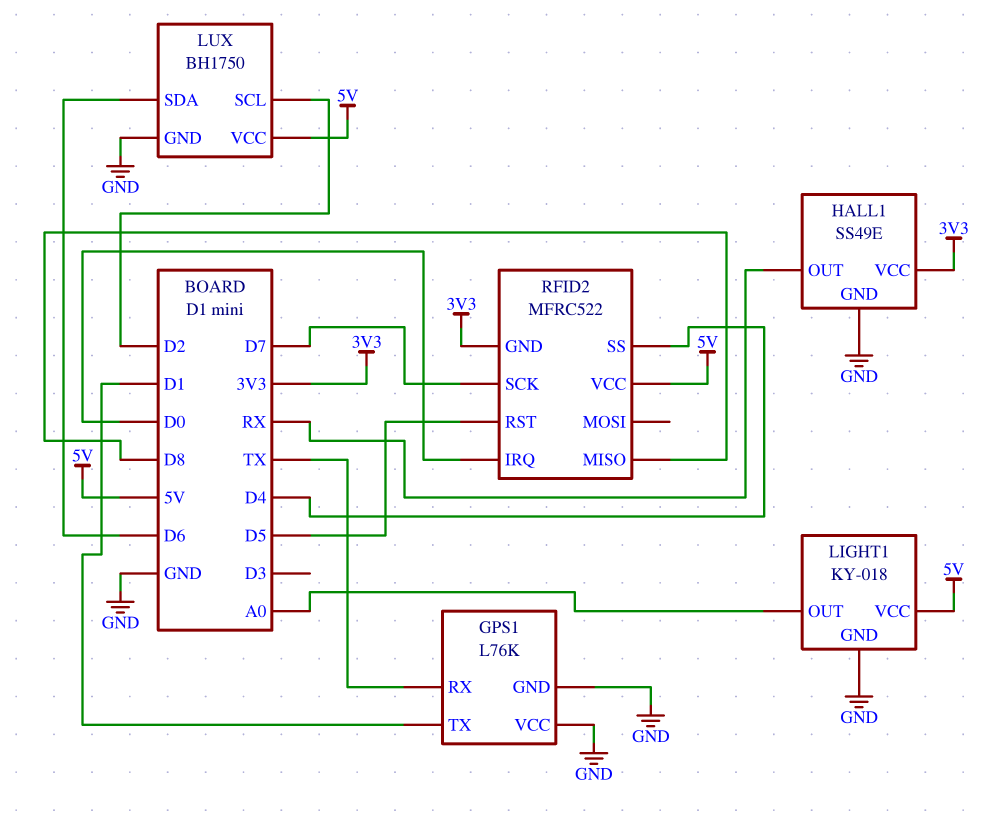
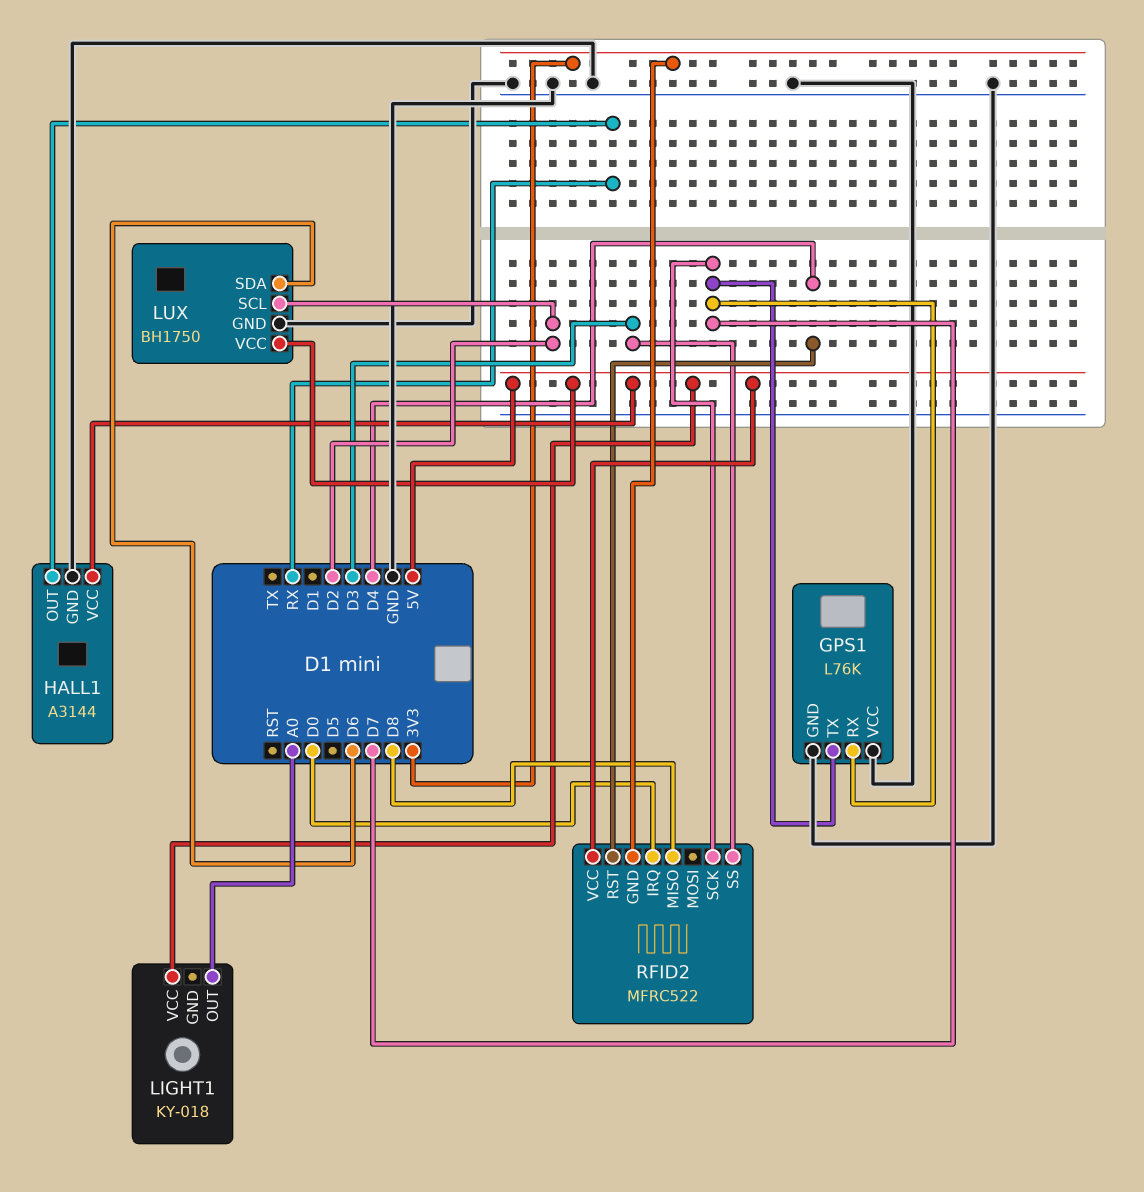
GPS1 pin RX: TX -> D7
GPS1 pin TX: D1 -> D7
HALL1: SS49E -> A3144
HALL1 pin VCC: 3V3 -> 5V
LIGHT1 pin GND: GND -> none
RFID2 pin RST: D5 -> D4
RFID2 pin SS: D4 -> D3

